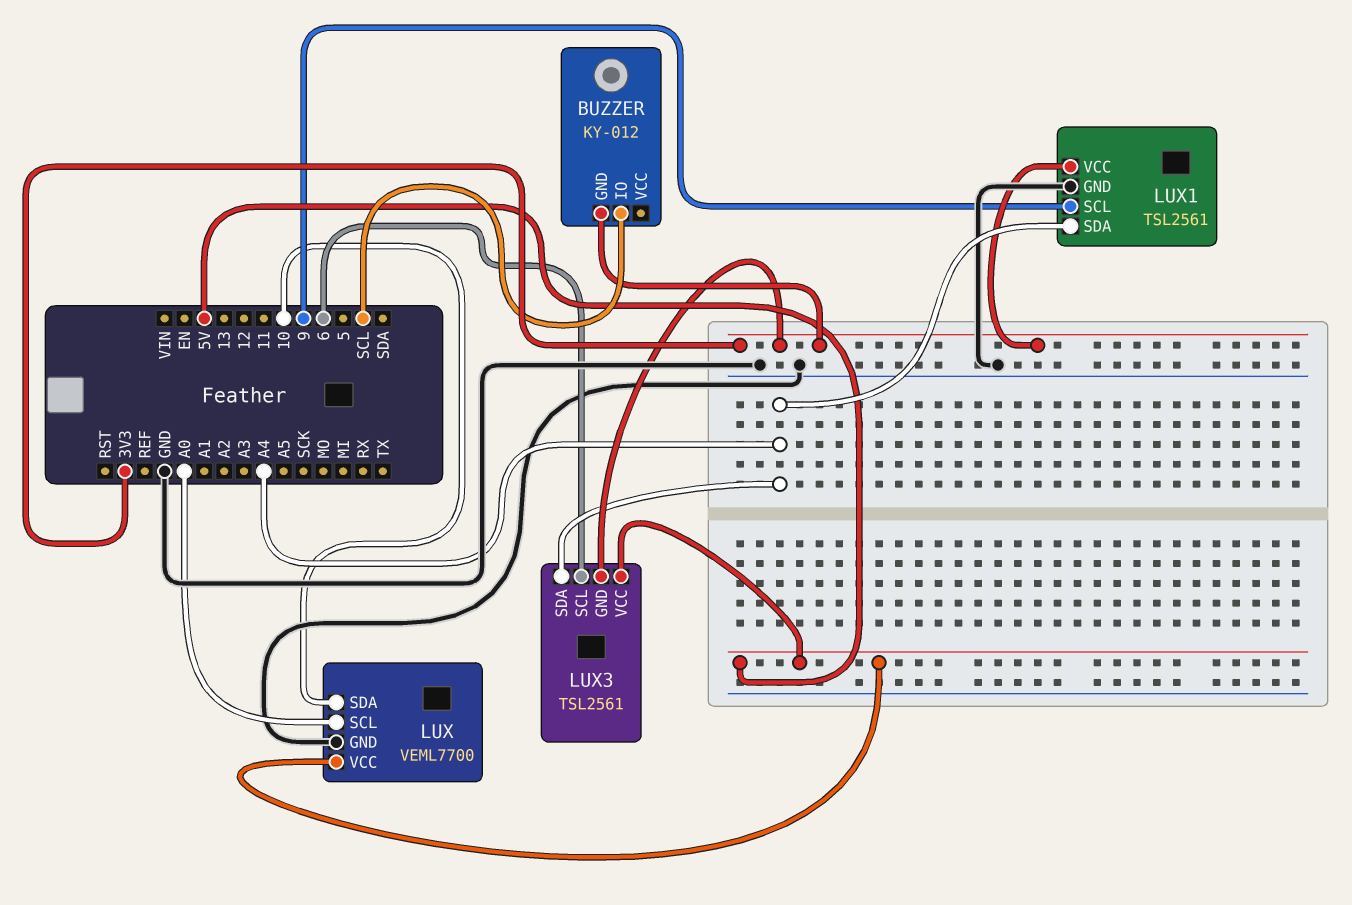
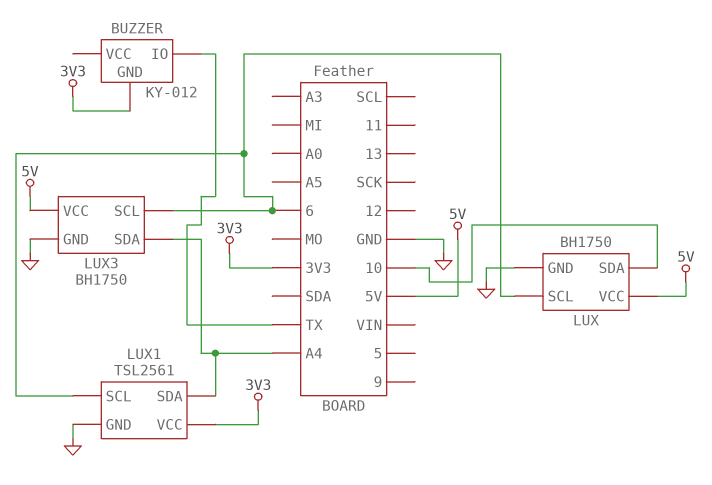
BUZZER pin IO: SCL -> TX
LUX: VEML7700 -> BH1750
LUX pin SCL: A0 -> 6
LUX1 pin SCL: 9 -> 6
LUX3: TSL2561 -> BH1750
LUX3 pin GND: 3V3 -> GND

